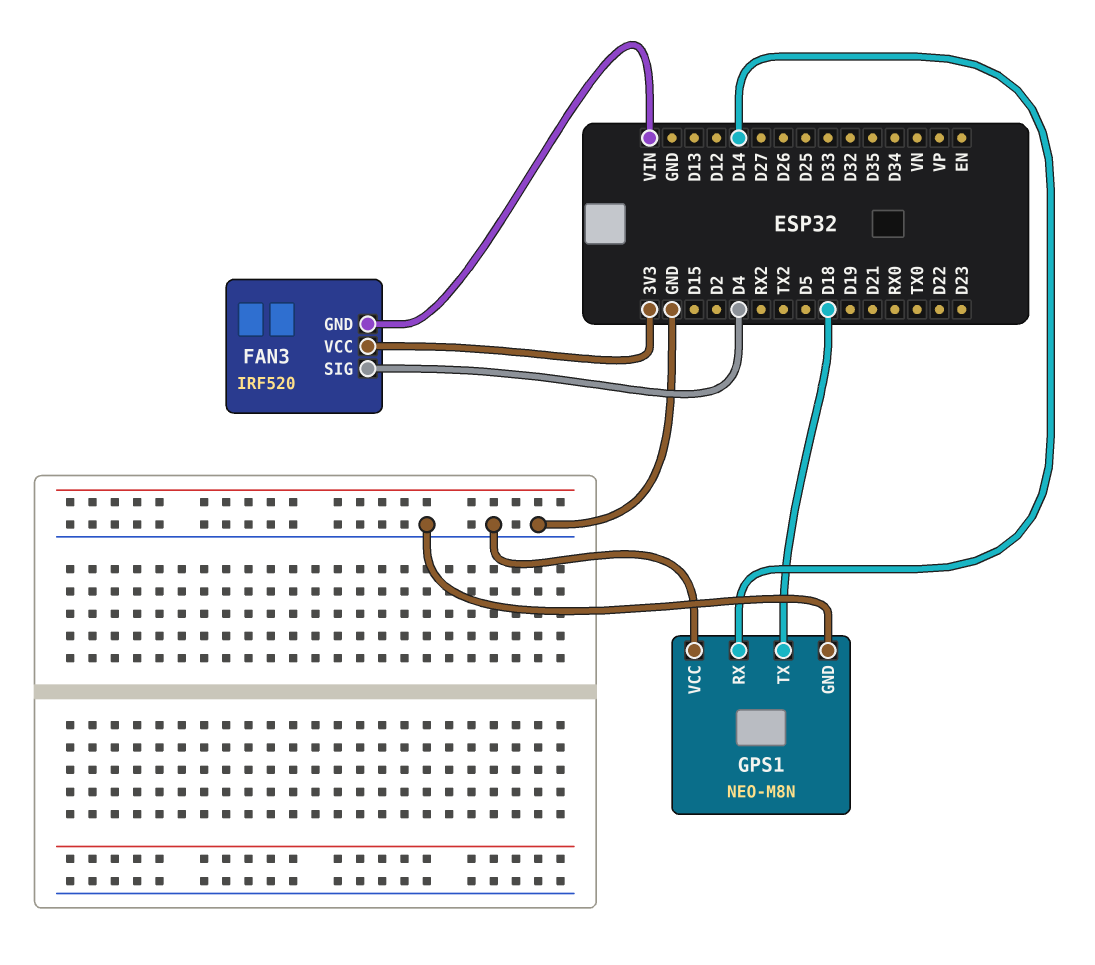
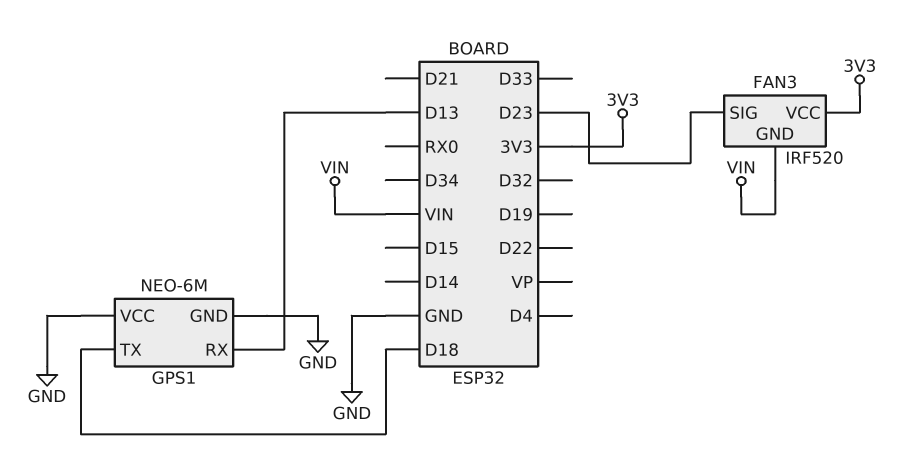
FAN3 pin SIG: D4 -> D23
GPS1: NEO-M8N -> NEO-6M
GPS1 pin RX: D14 -> D13

